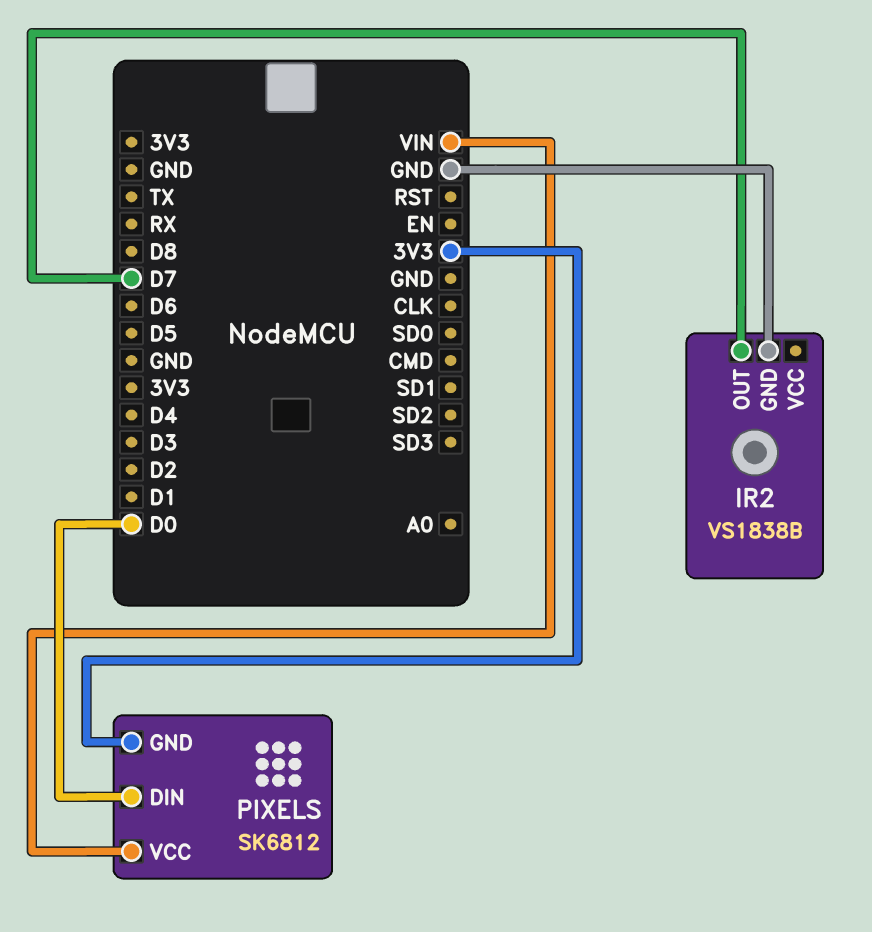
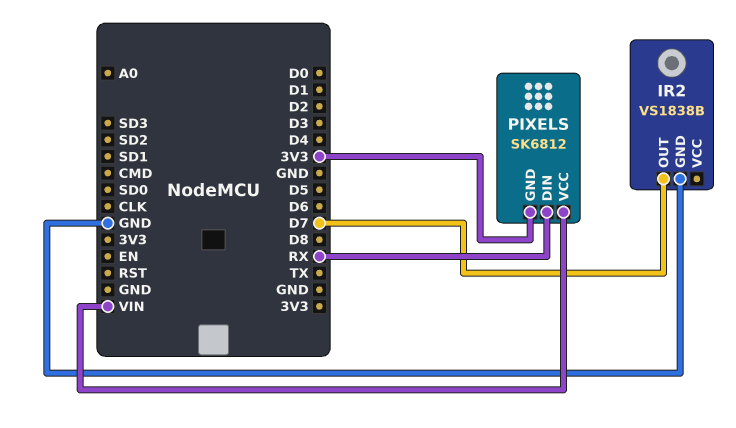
PIXELS pin DIN: D0 -> RX

